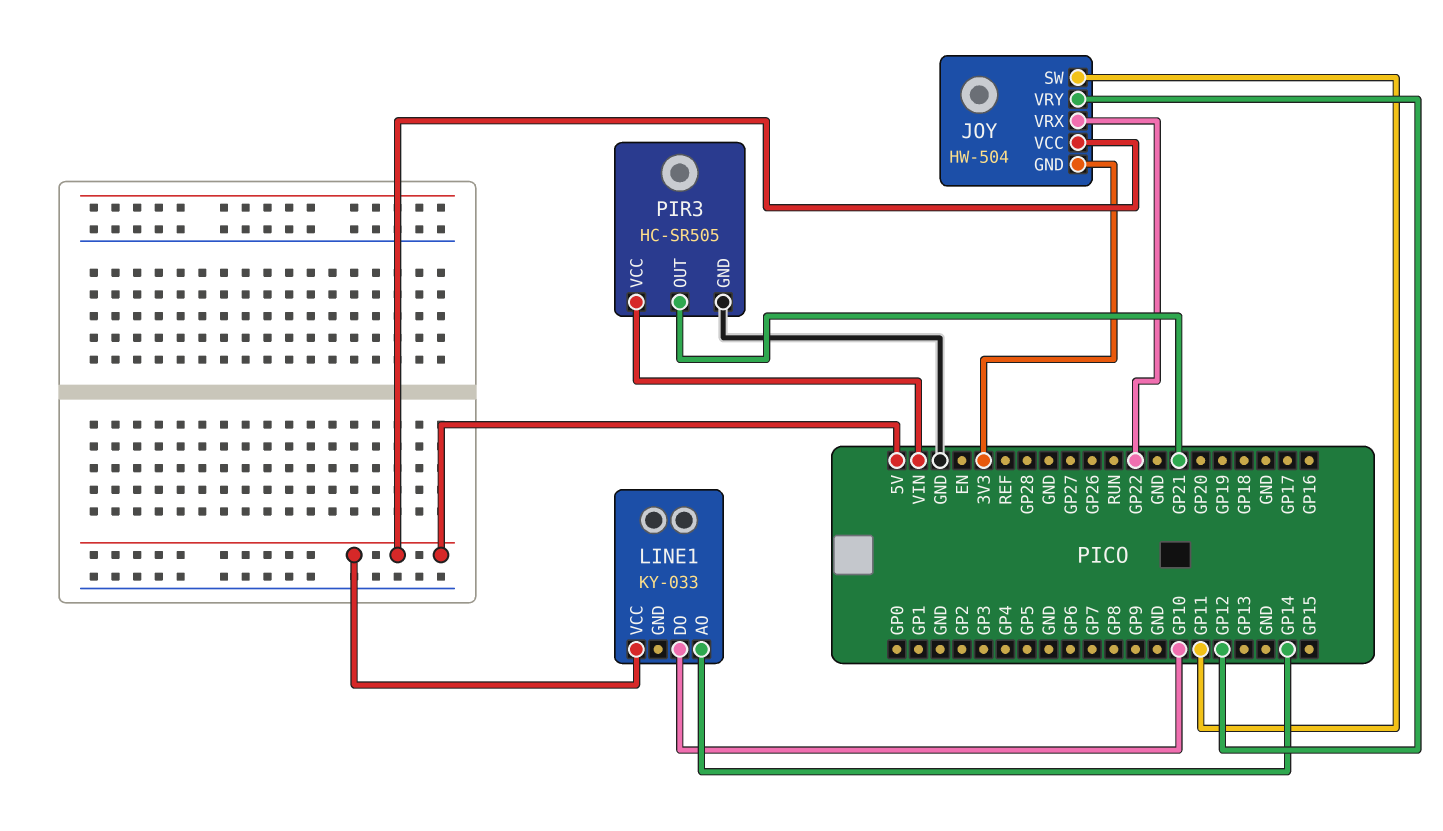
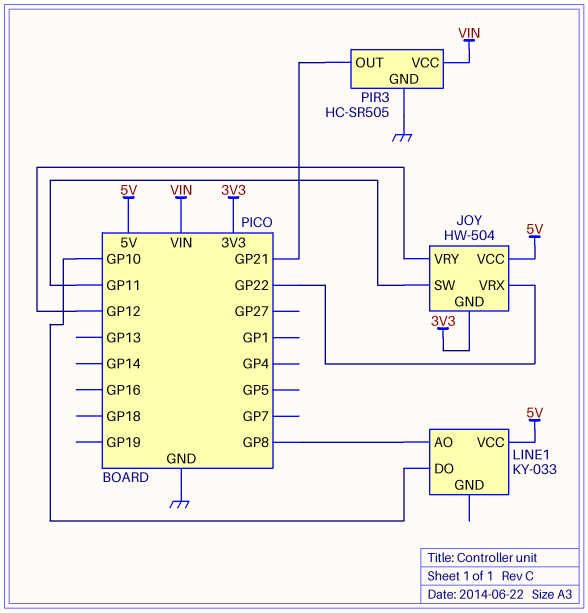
LINE1 pin AO: GP14 -> GP8

